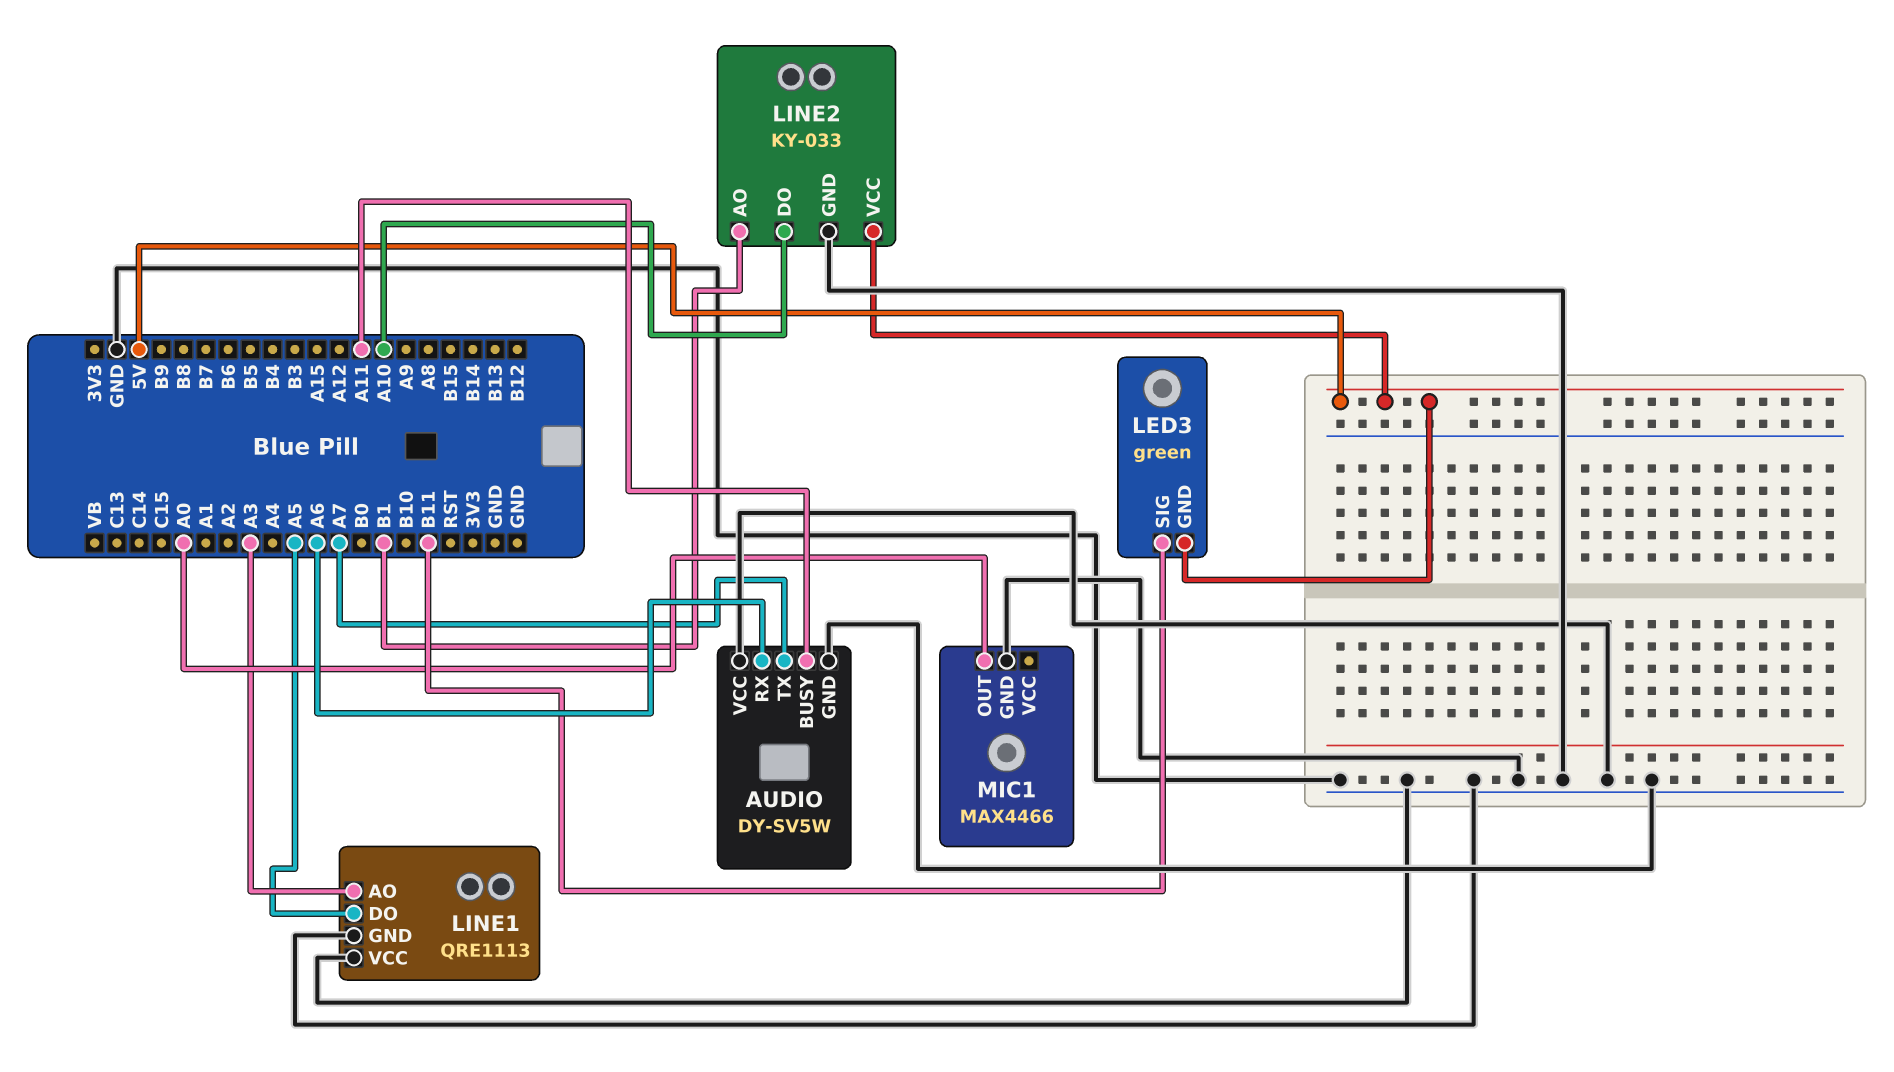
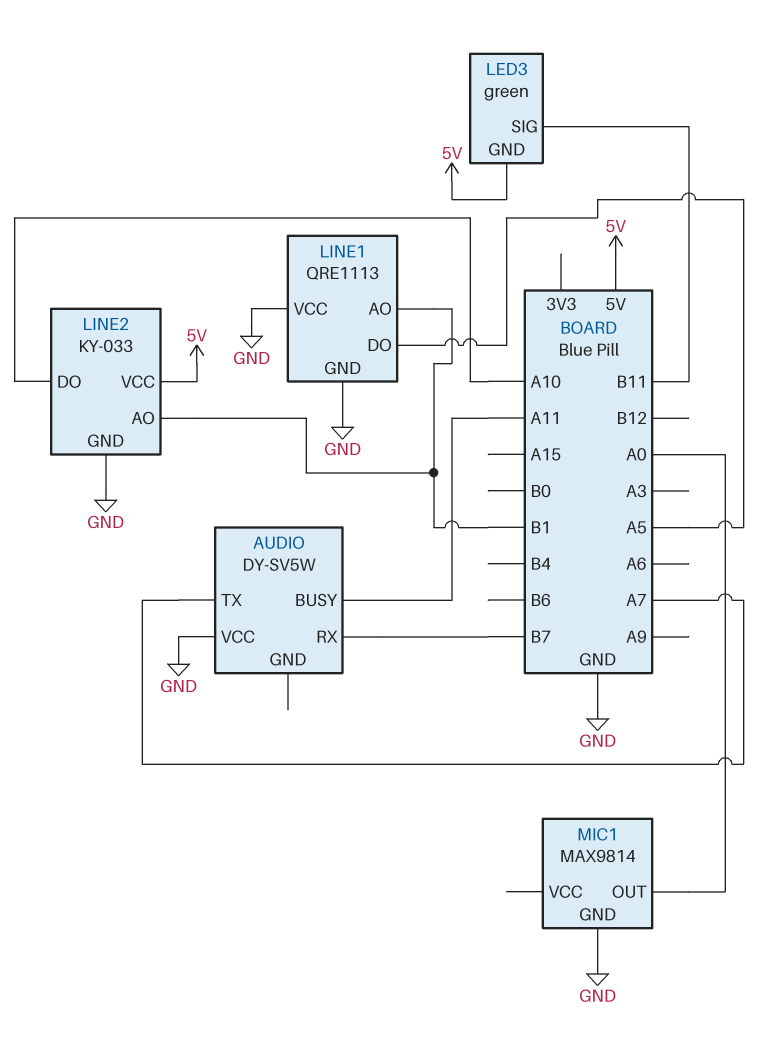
AUDIO pin GND: GND -> none
AUDIO pin RX: A6 -> B7
LINE1 pin AO: A3 -> B1
MIC1: MAX4466 -> MAX9814

